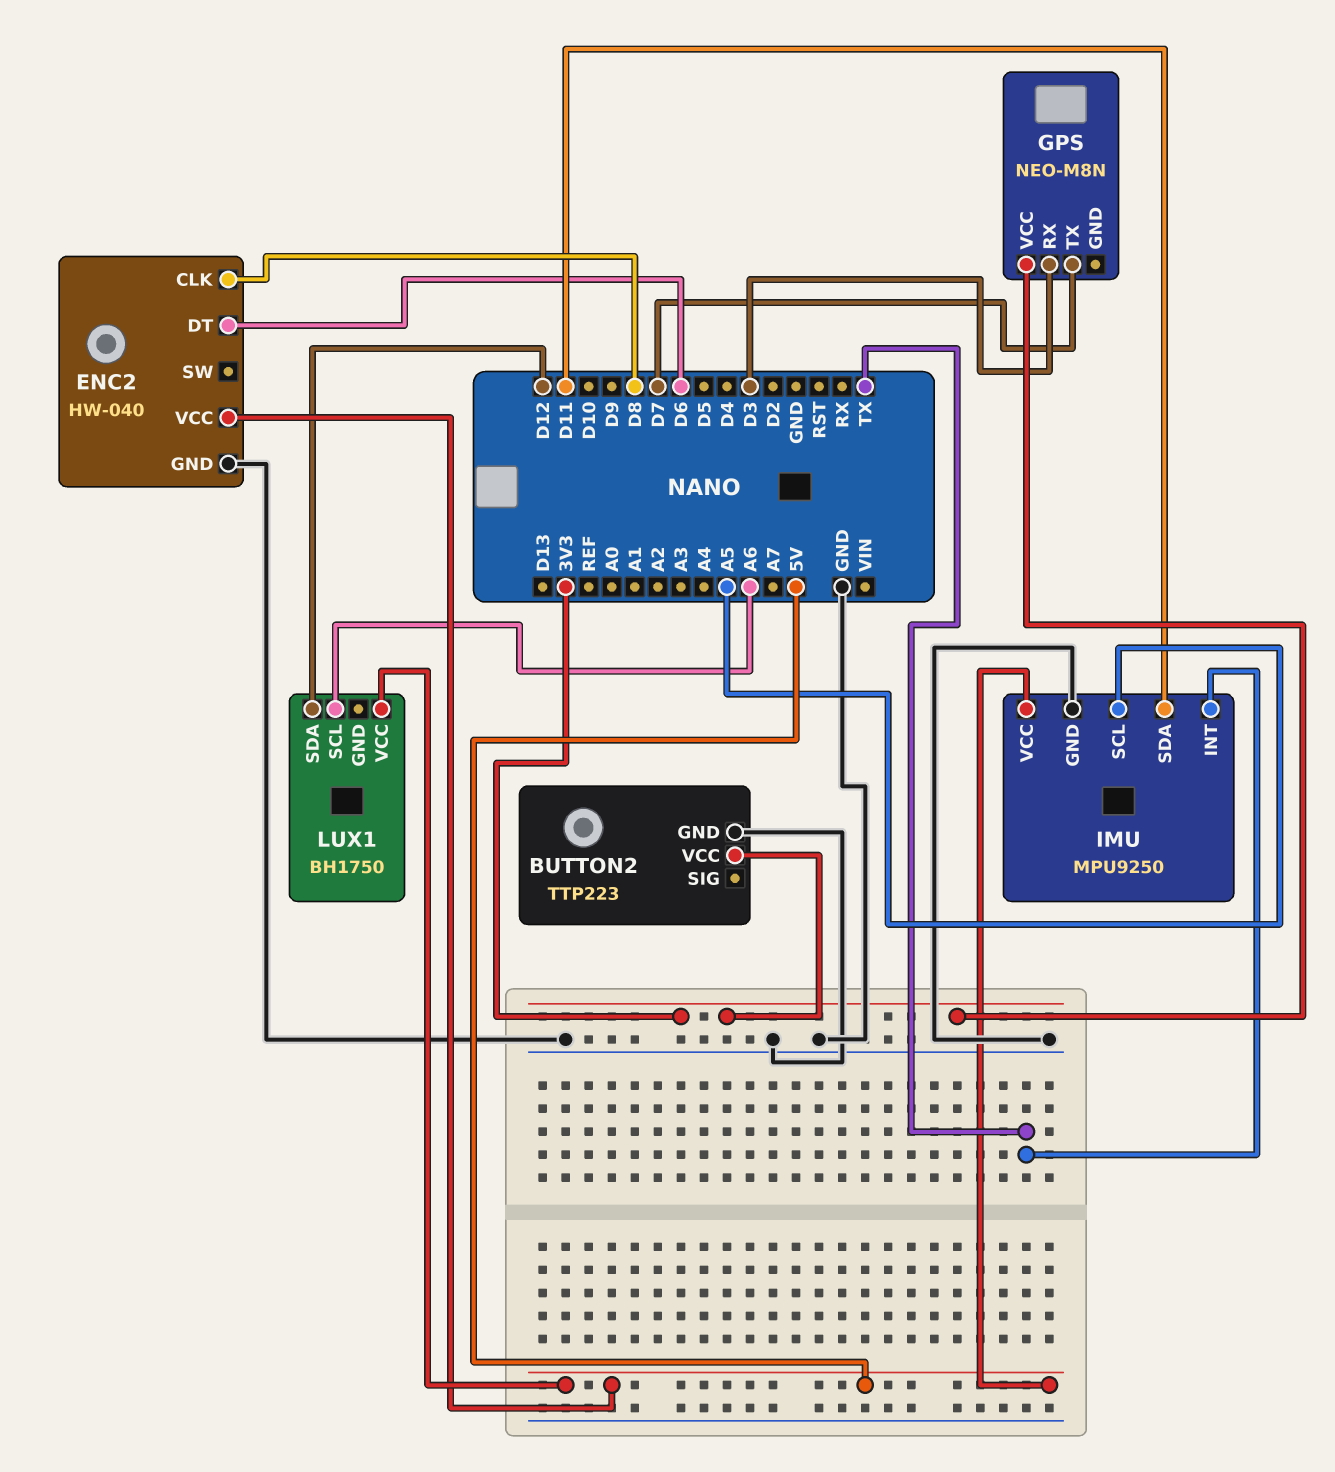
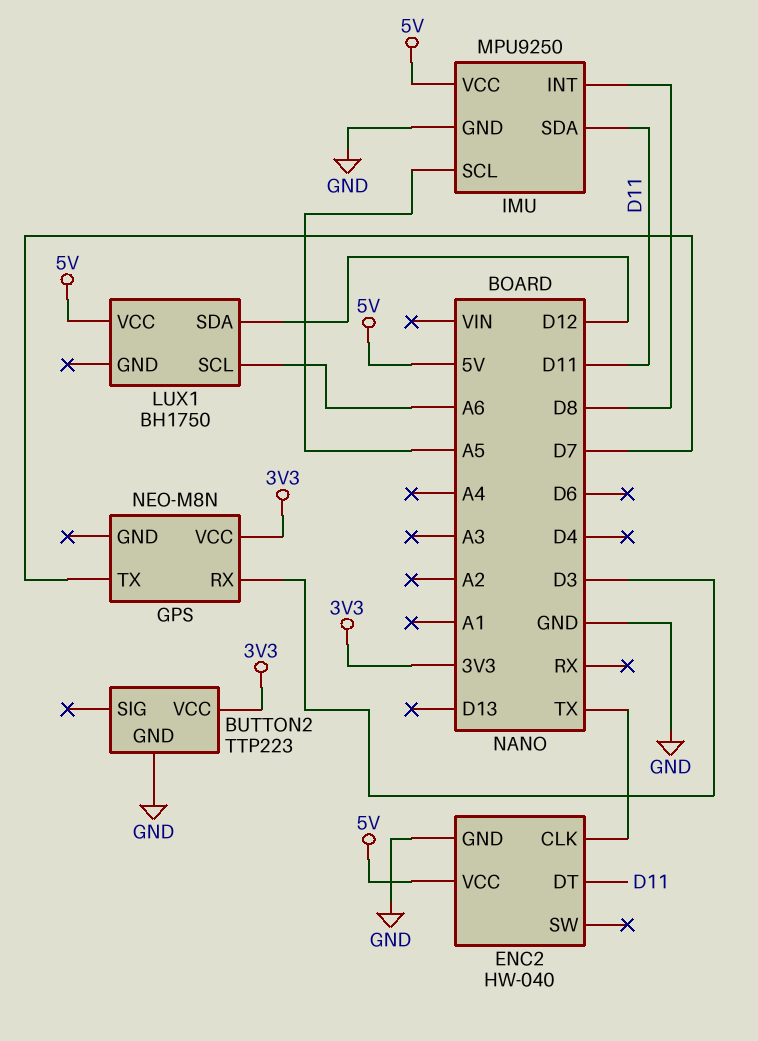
ENC2 pin CLK: D8 -> TX
ENC2 pin DT: D6 -> D11
IMU pin INT: TX -> D8

